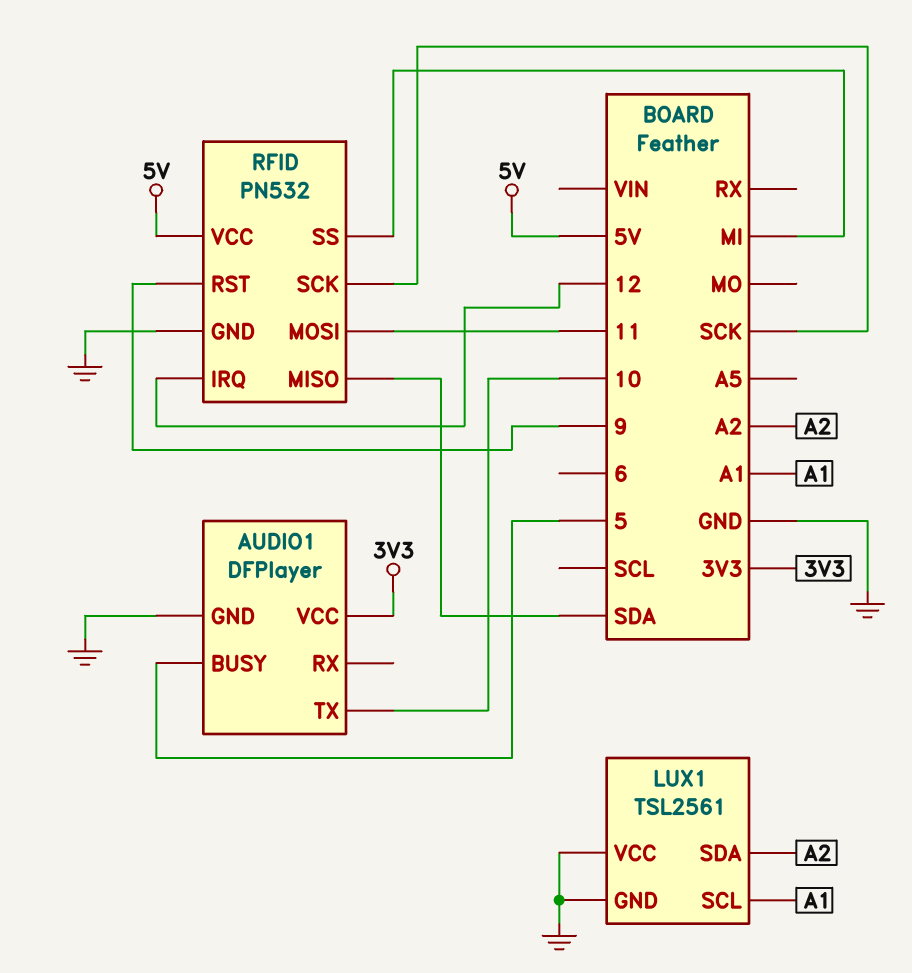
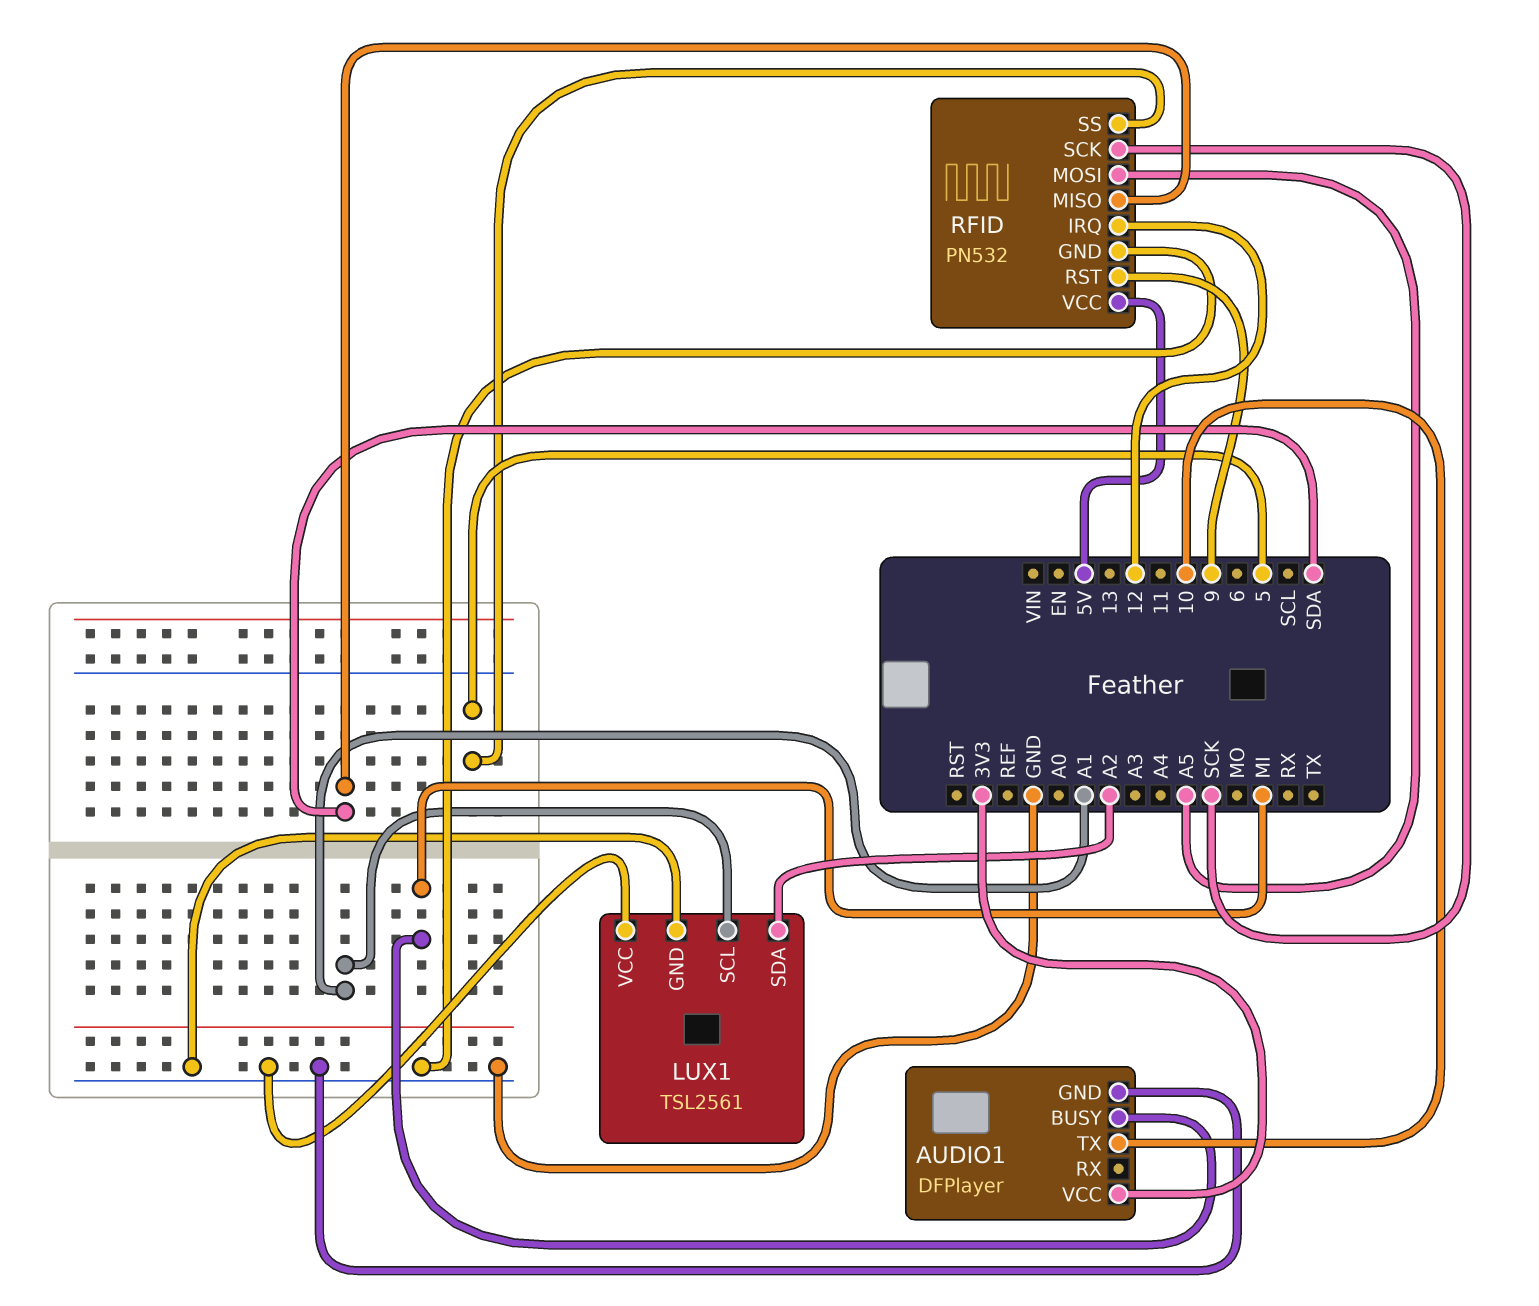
AUDIO1 pin BUSY: 5 -> MI
RFID pin MOSI: 11 -> A5
RFID pin SS: MI -> 5

